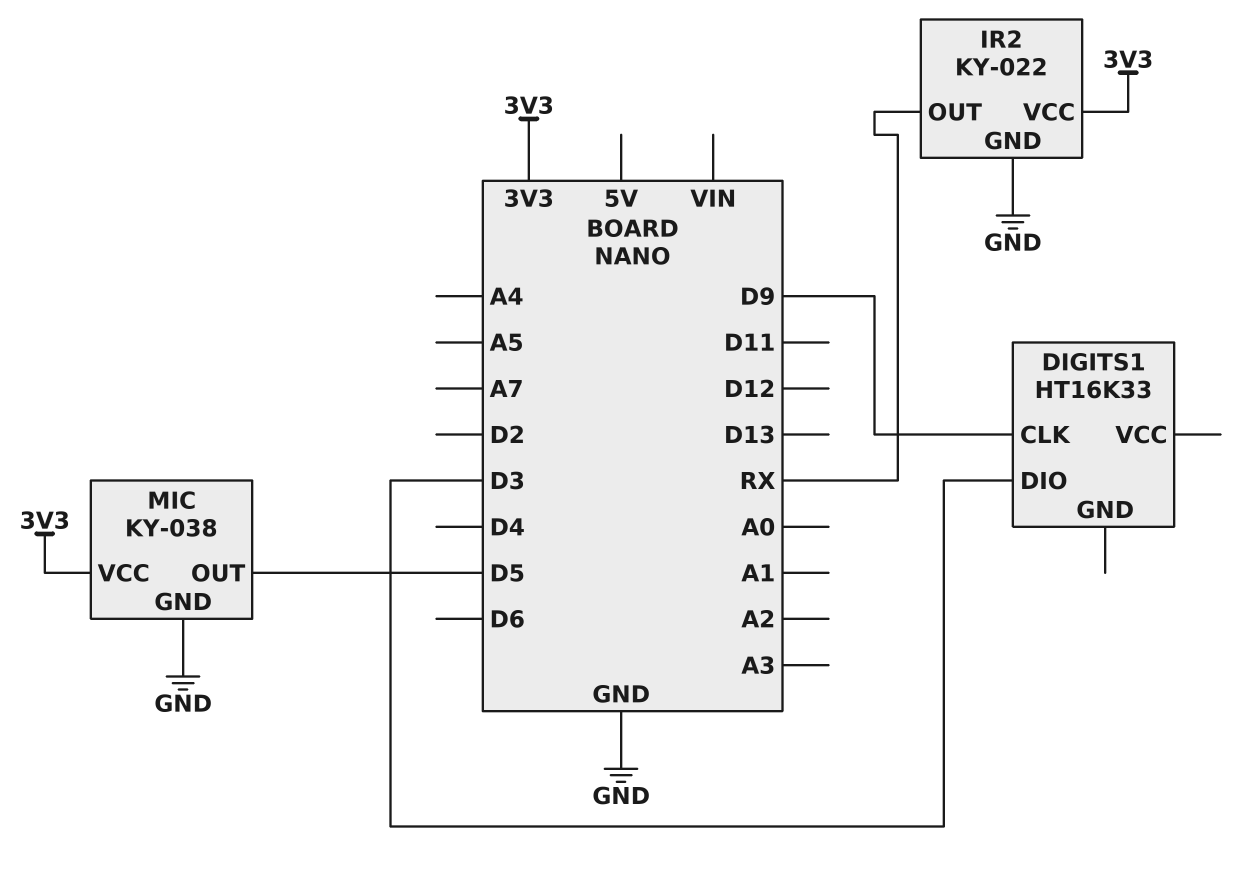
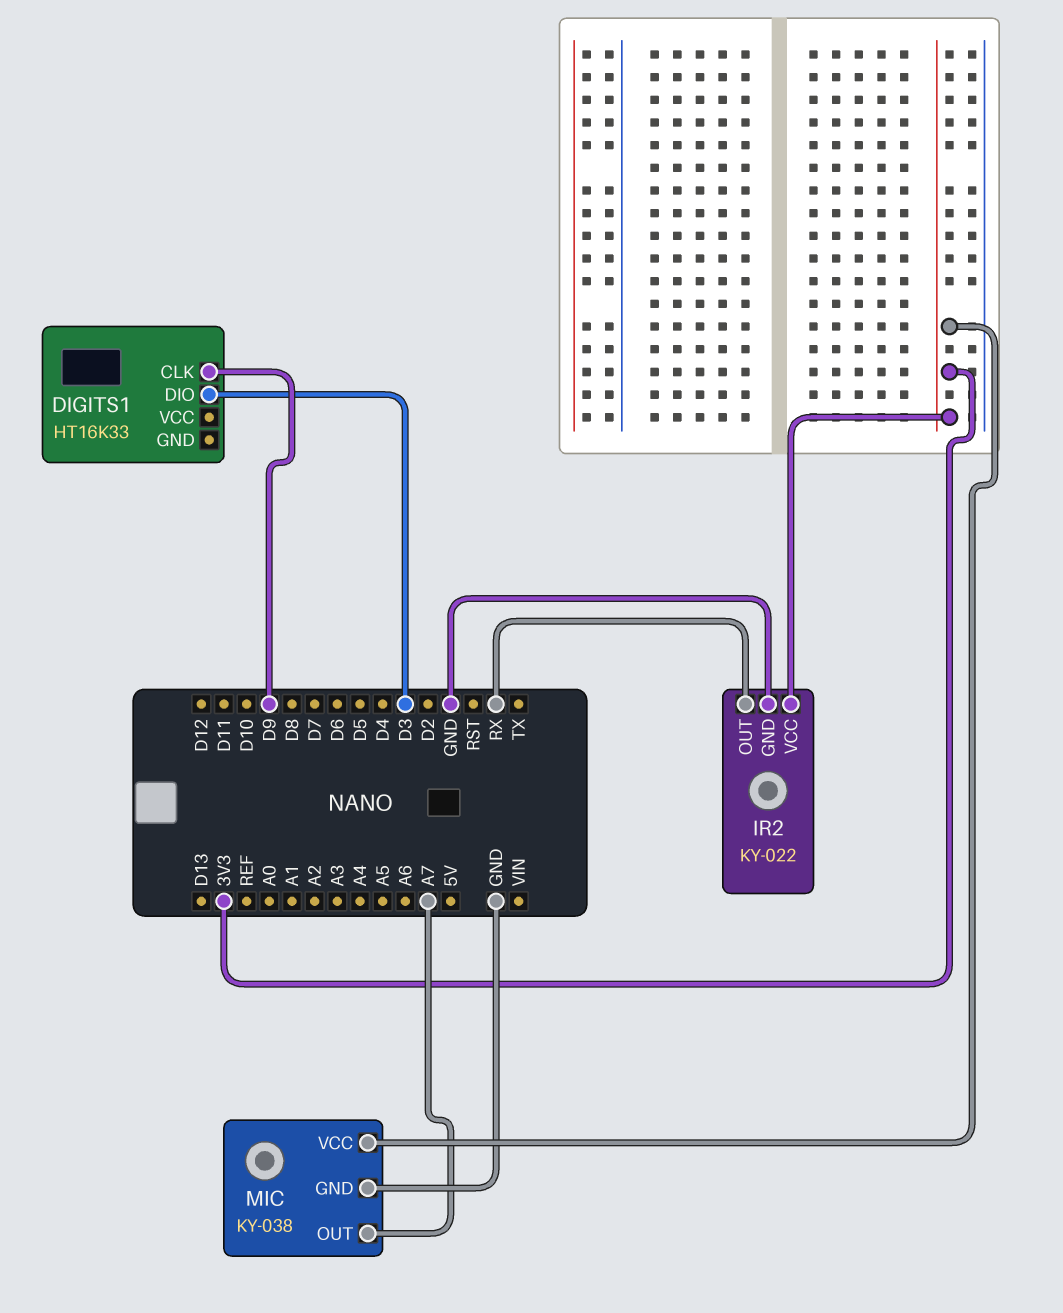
MIC pin OUT: D5 -> A7

